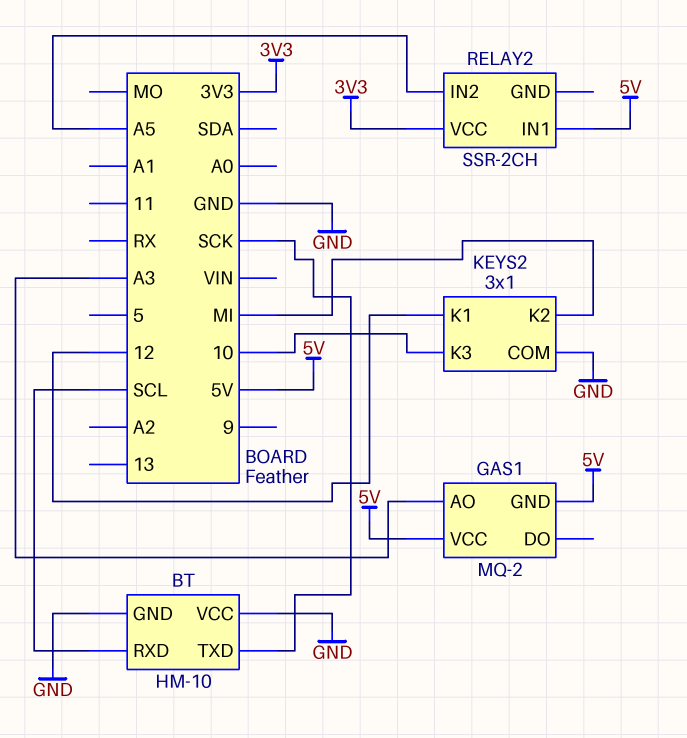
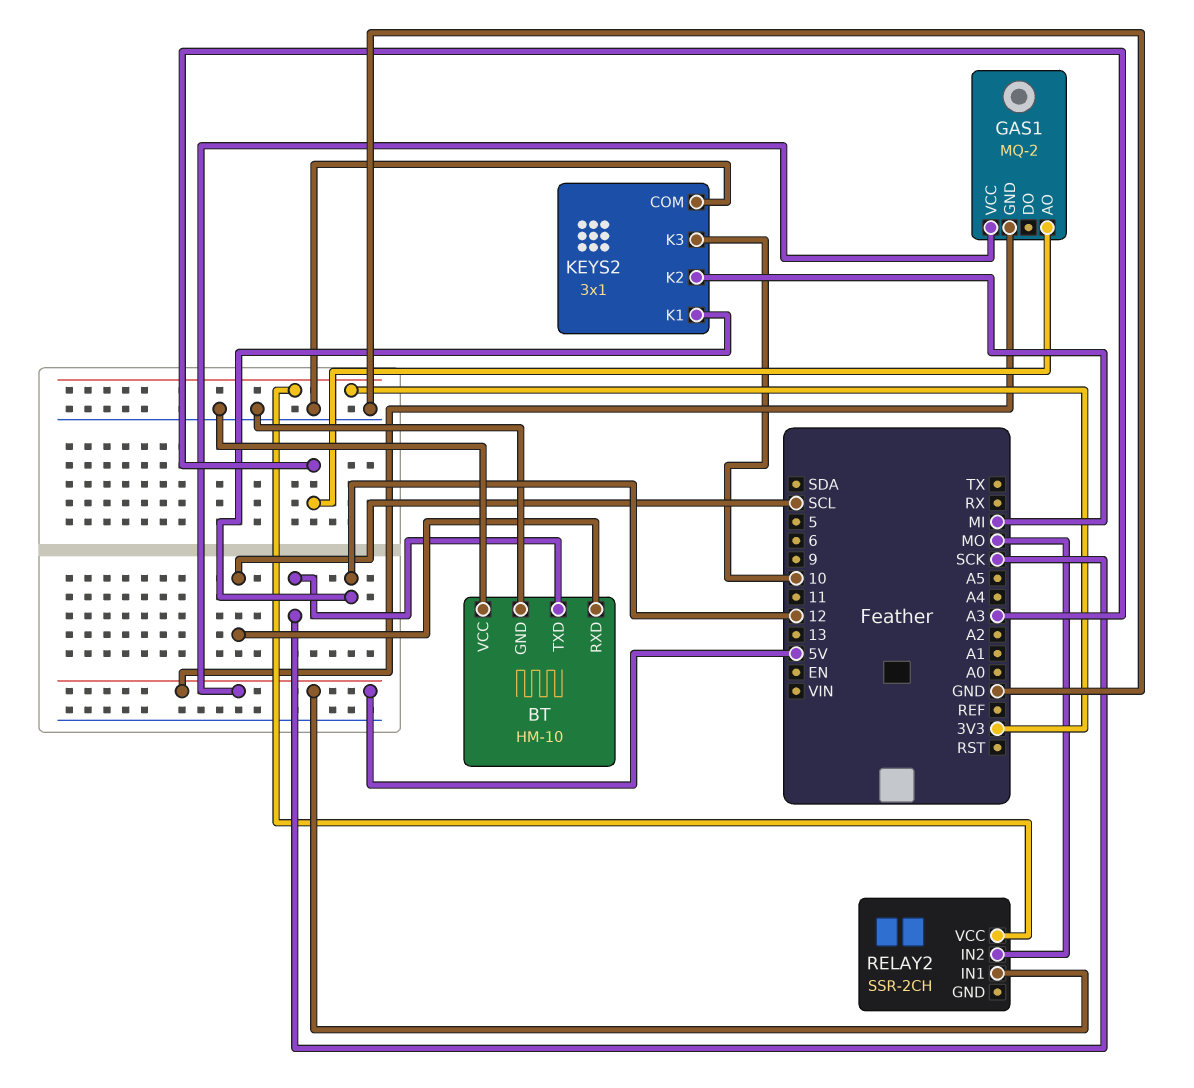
RELAY2 pin IN2: A5 -> MO

